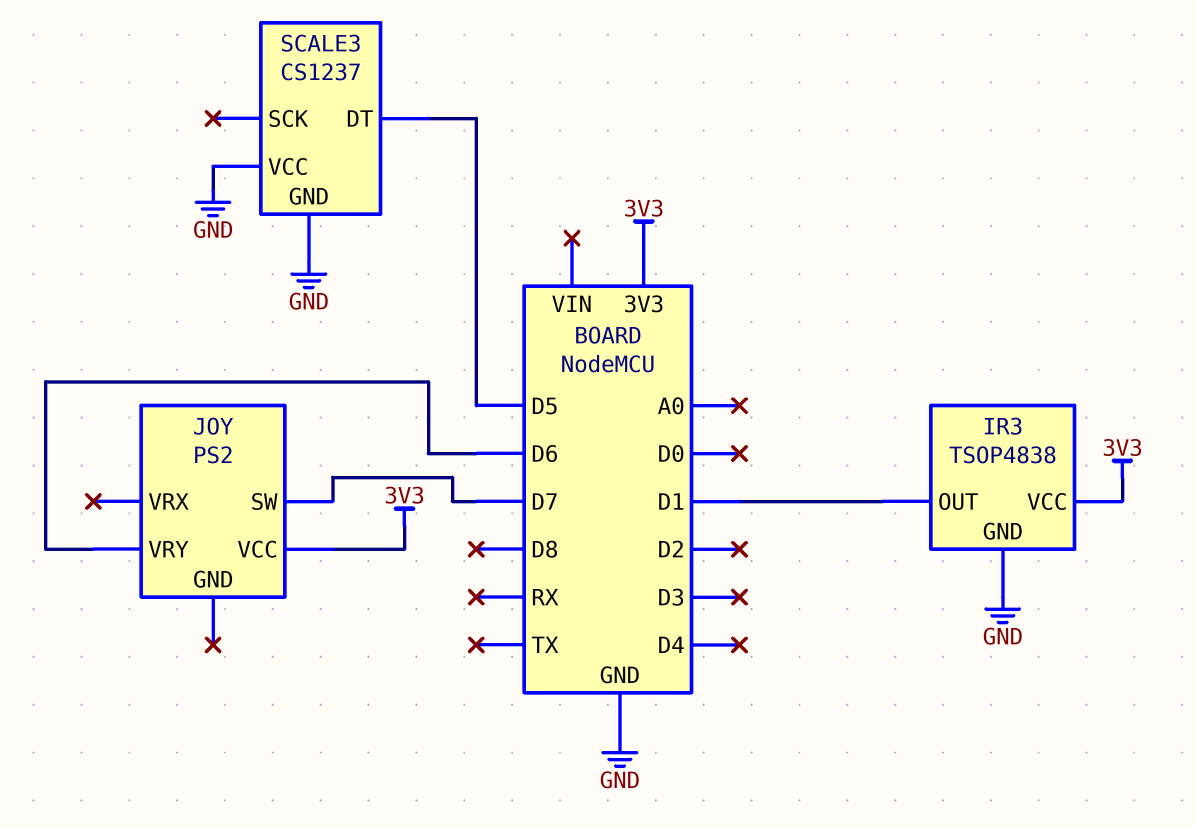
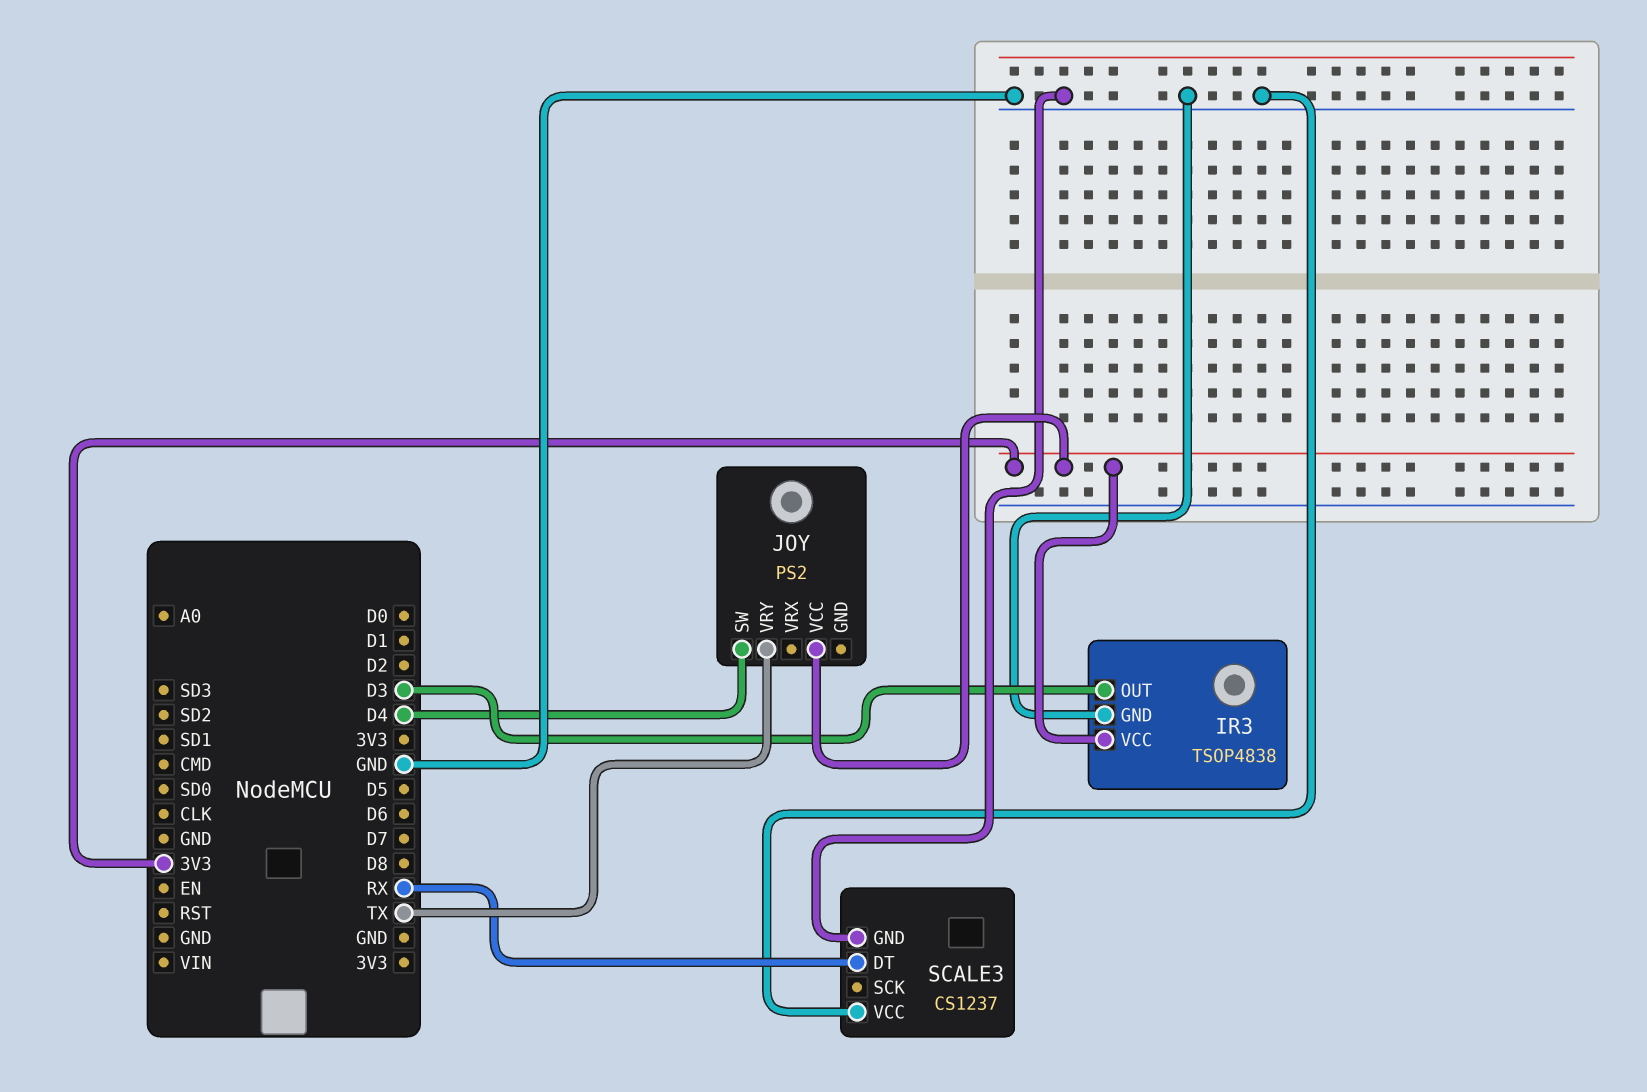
IR3 pin OUT: D1 -> D3
JOY pin SW: D7 -> D4
JOY pin VRY: D6 -> TX
SCALE3 pin DT: D5 -> RX

